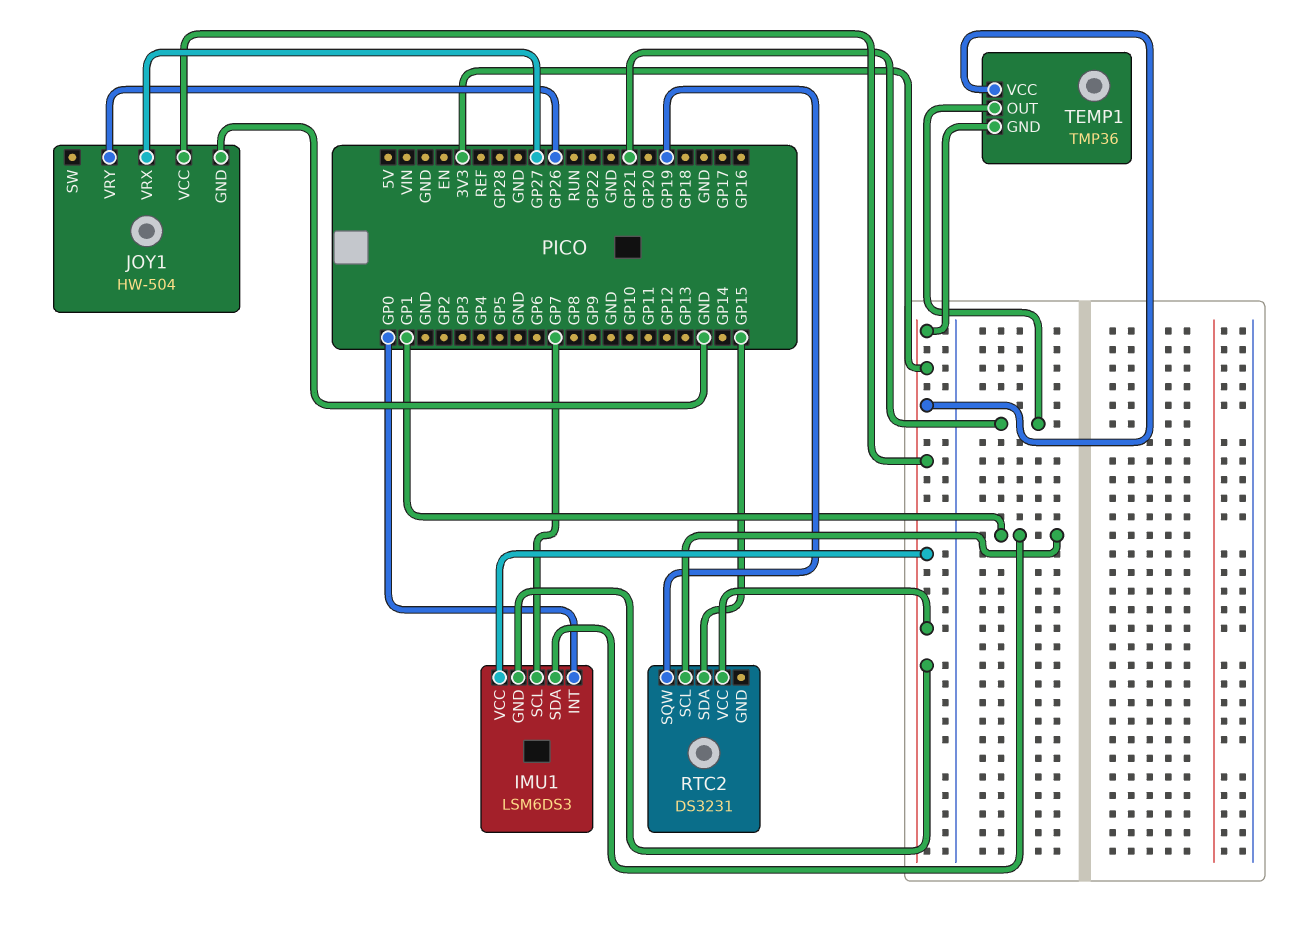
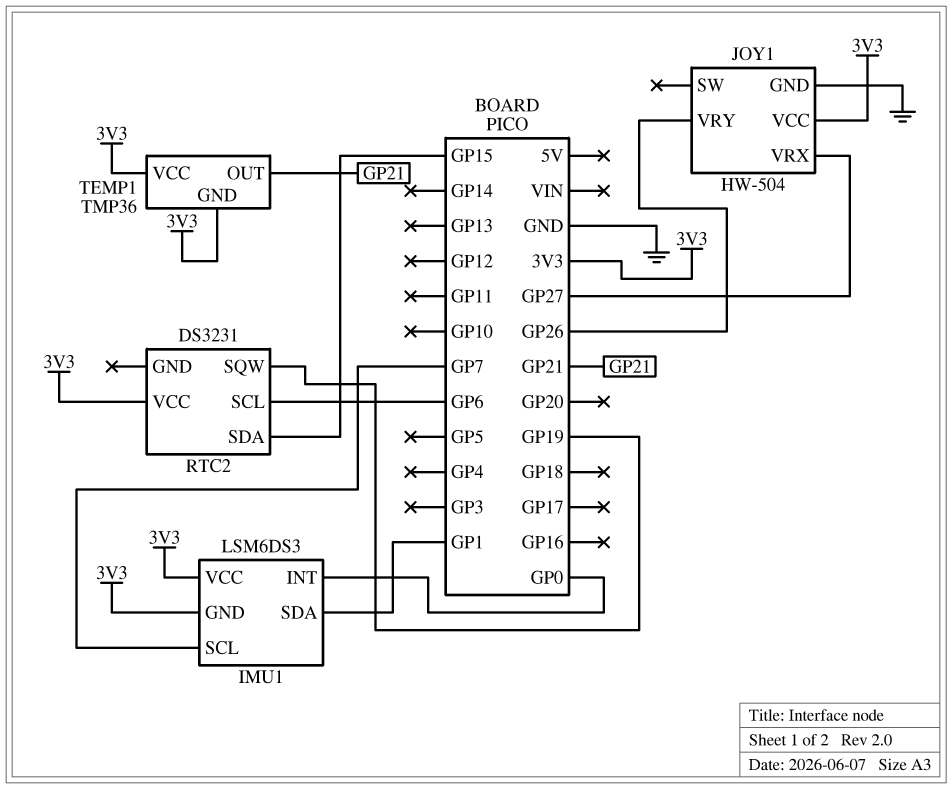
RTC2 pin SCL: GP1 -> GP6

